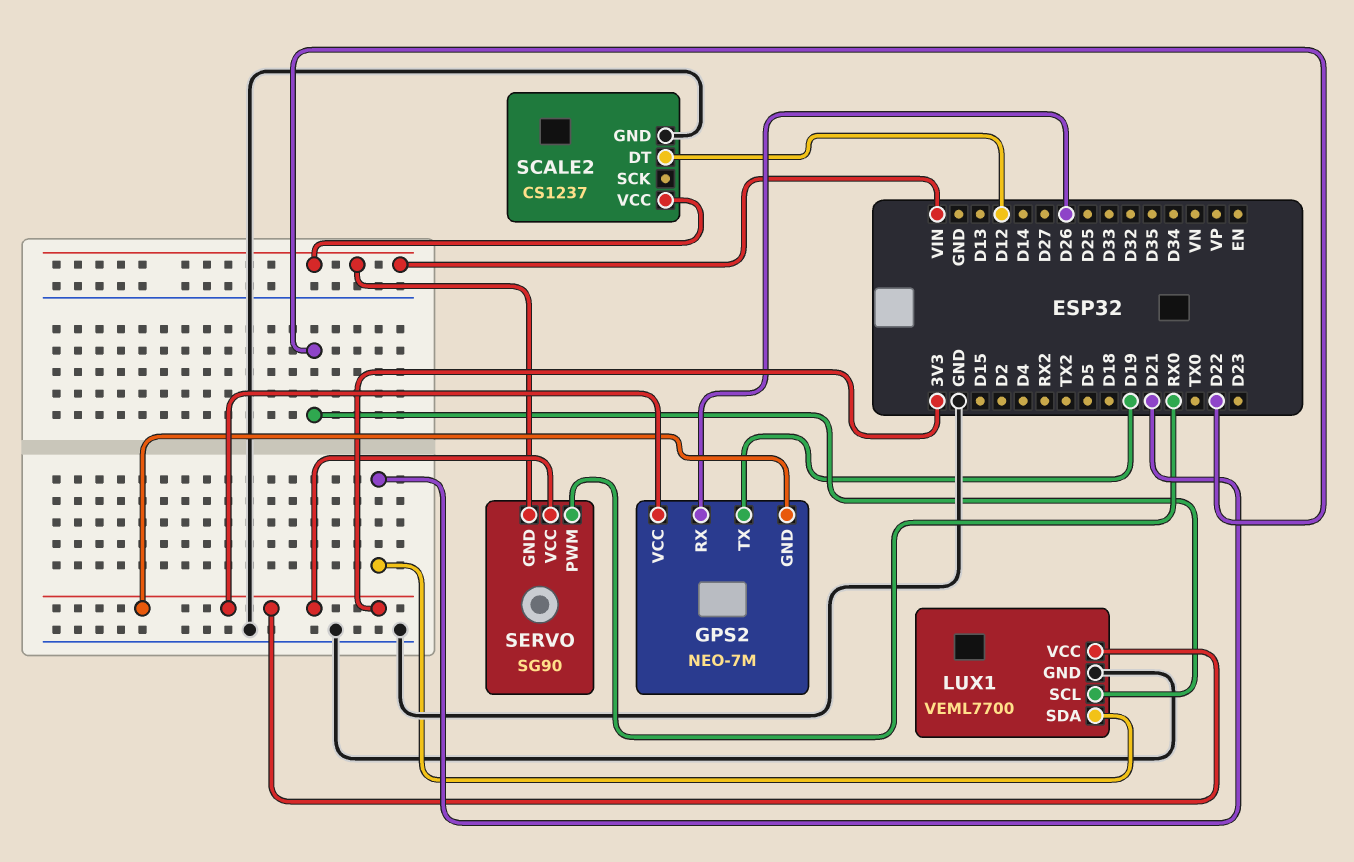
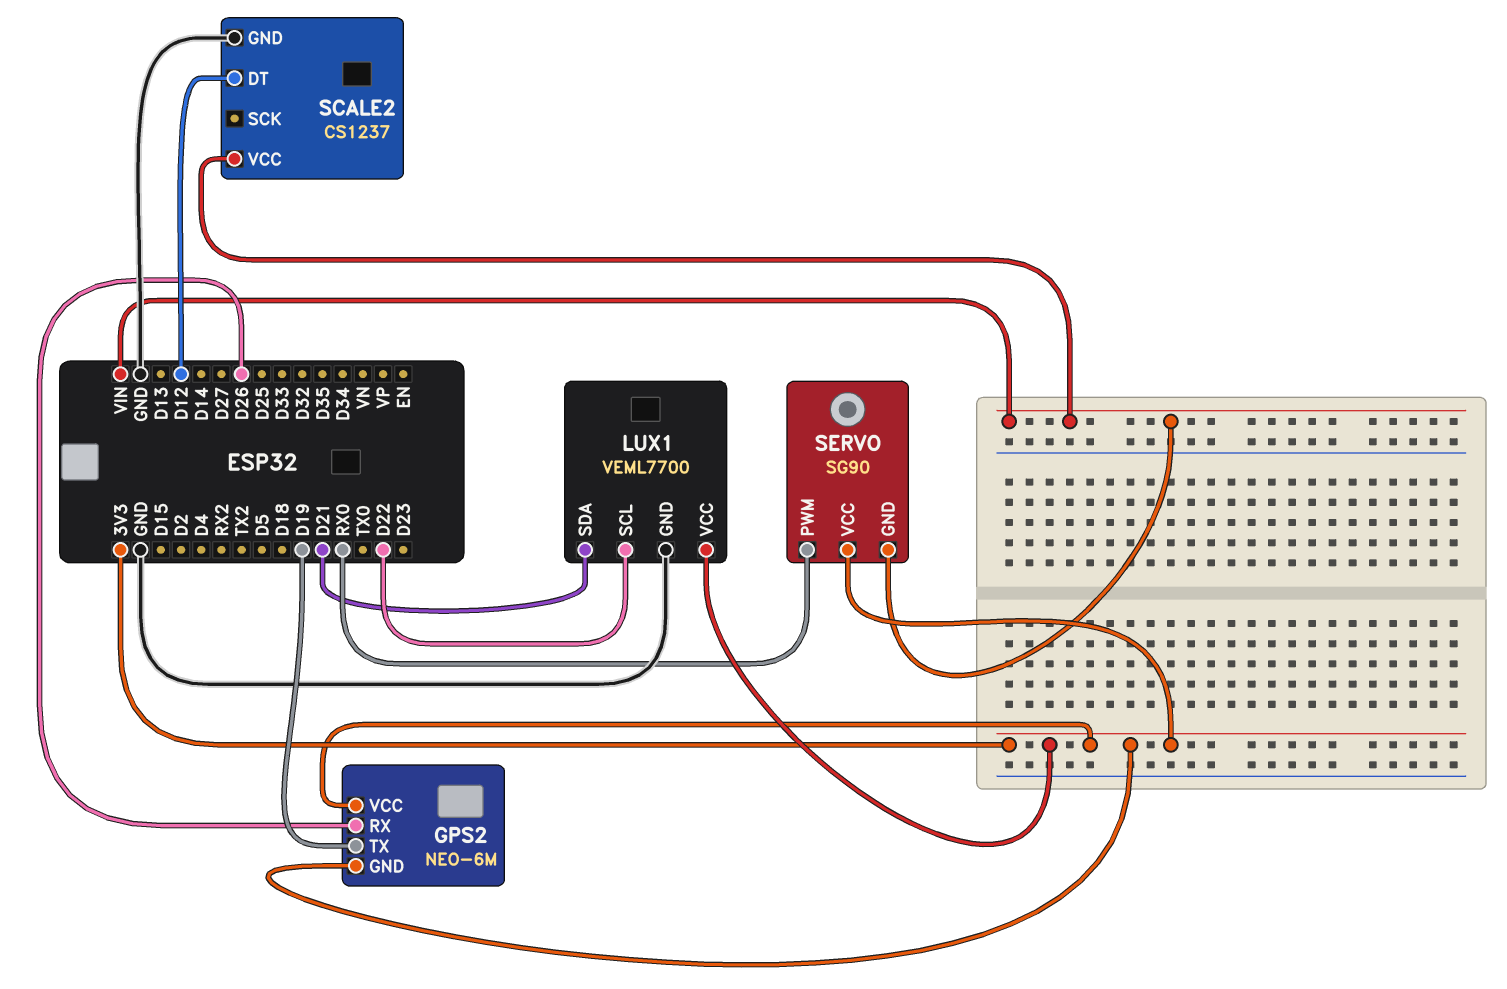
GPS2: NEO-7M -> NEO-6M

